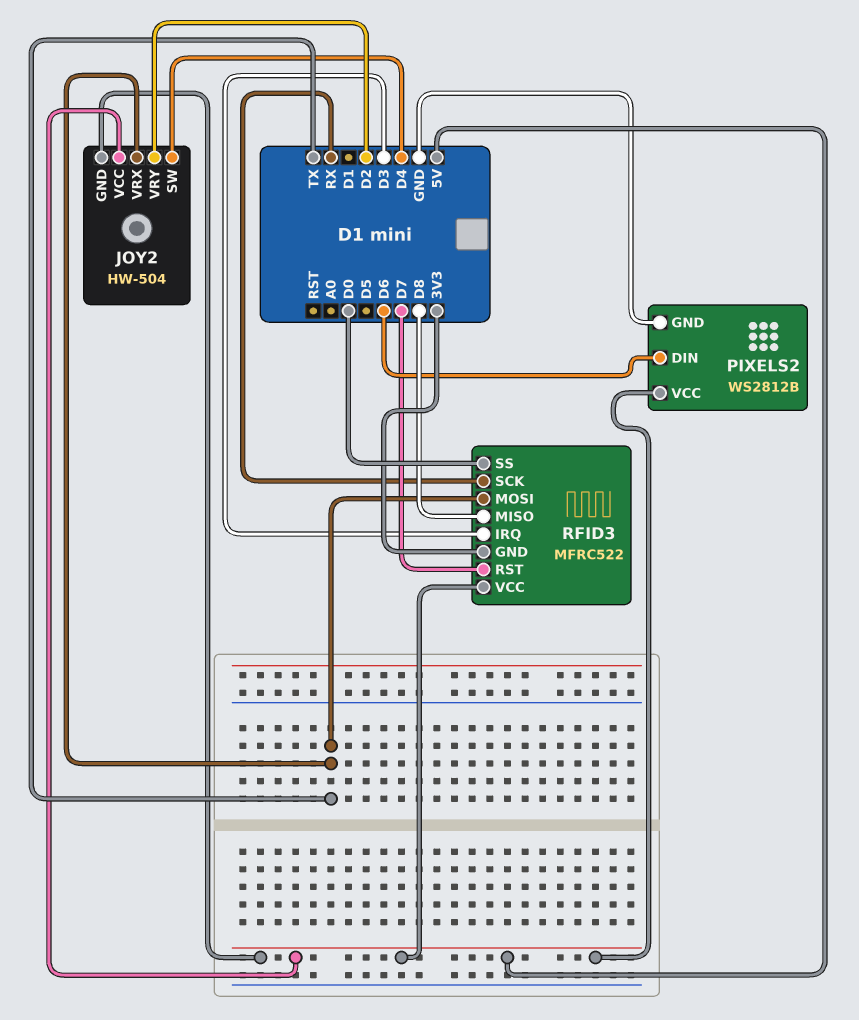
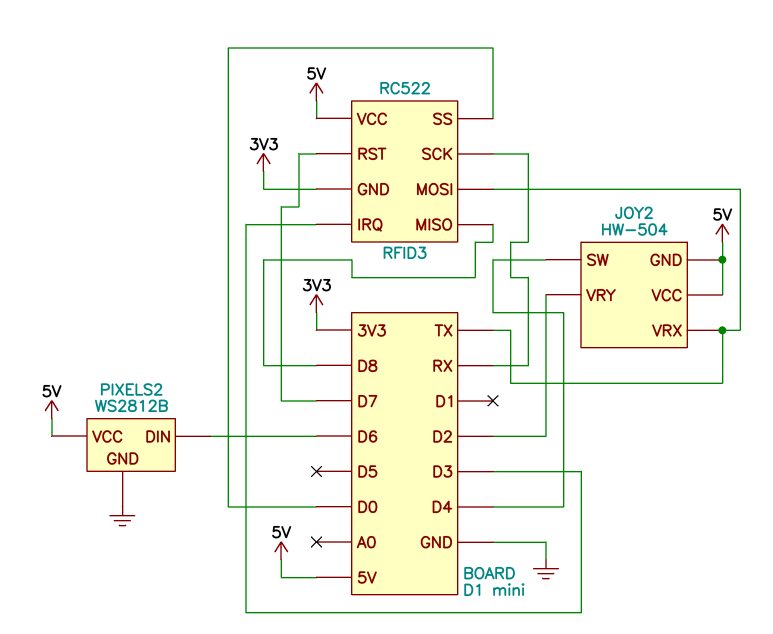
RFID3: MFRC522 -> RC522

